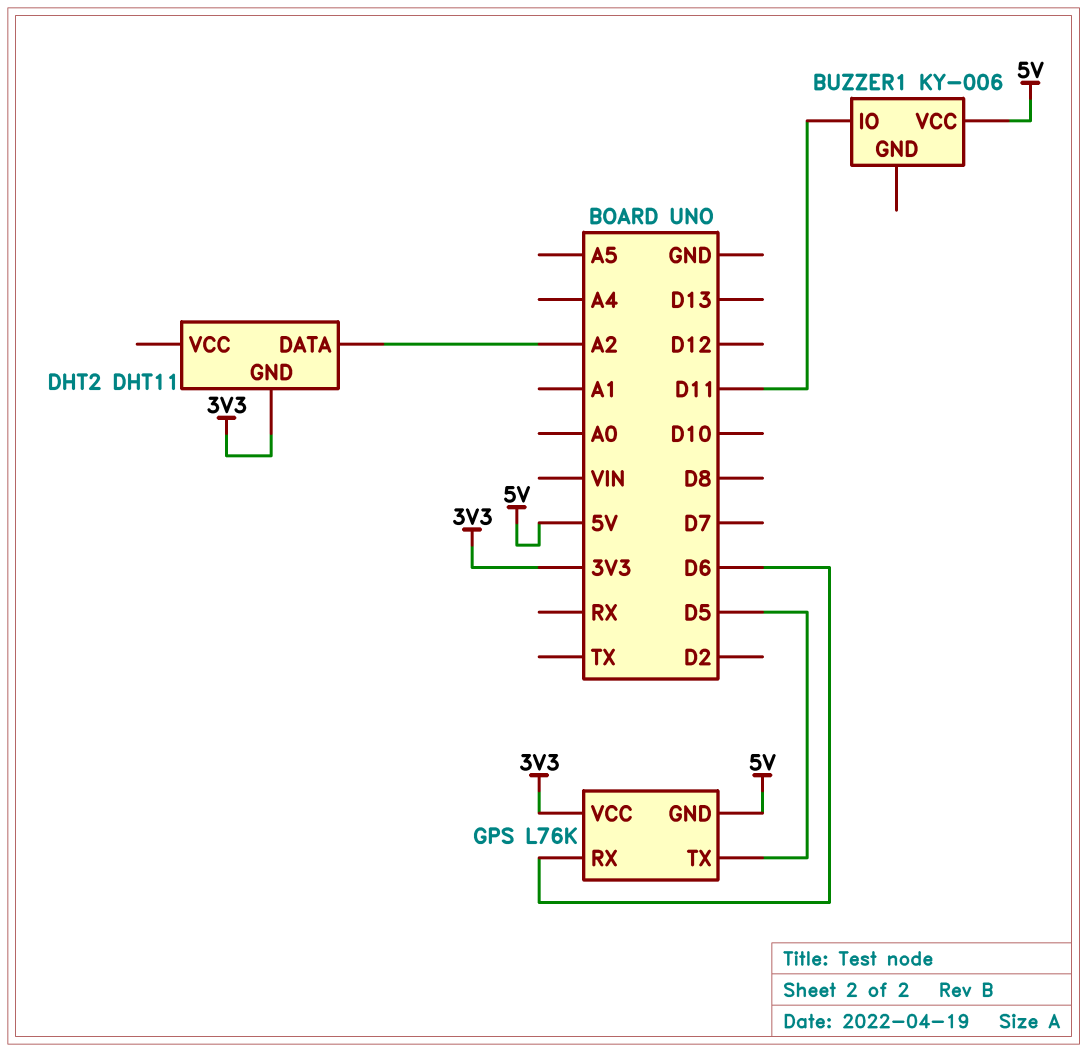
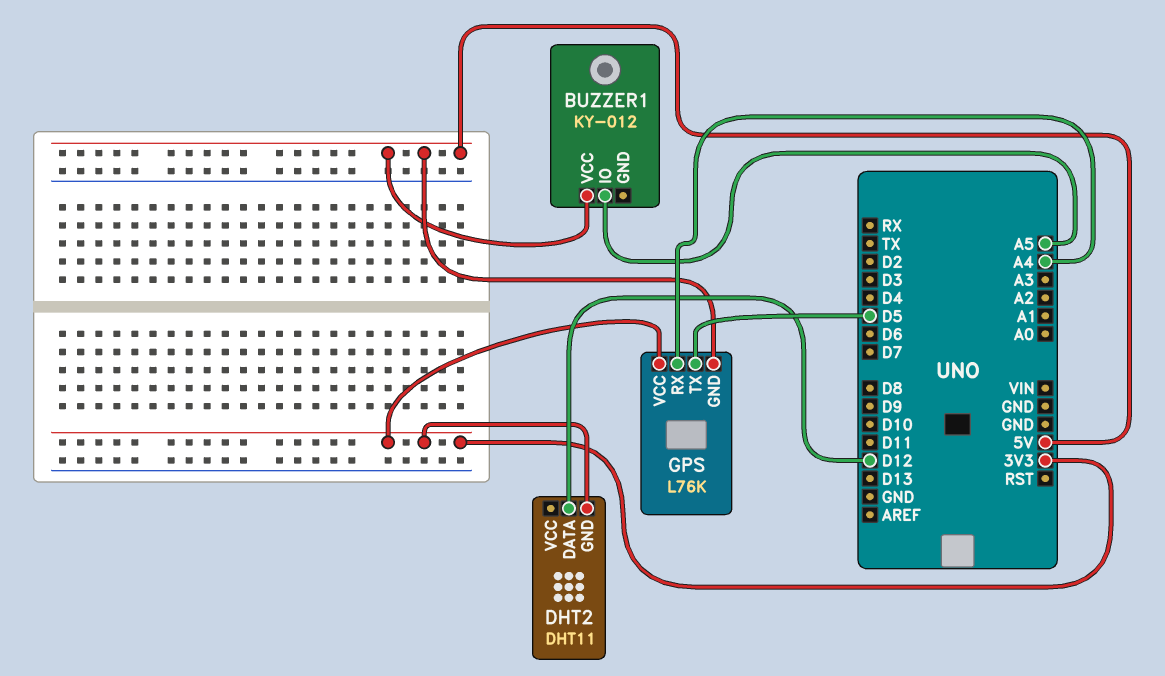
BUZZER1: KY-006 -> KY-012
BUZZER1 pin IO: D11 -> A5
DHT2 pin DATA: A2 -> D12
GPS pin RX: D6 -> A4

